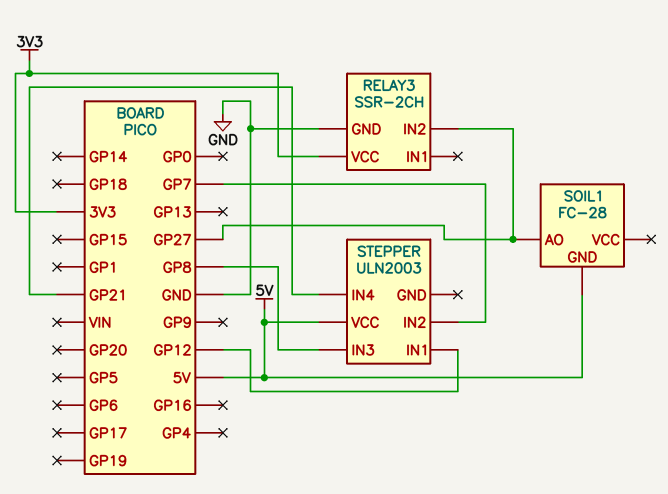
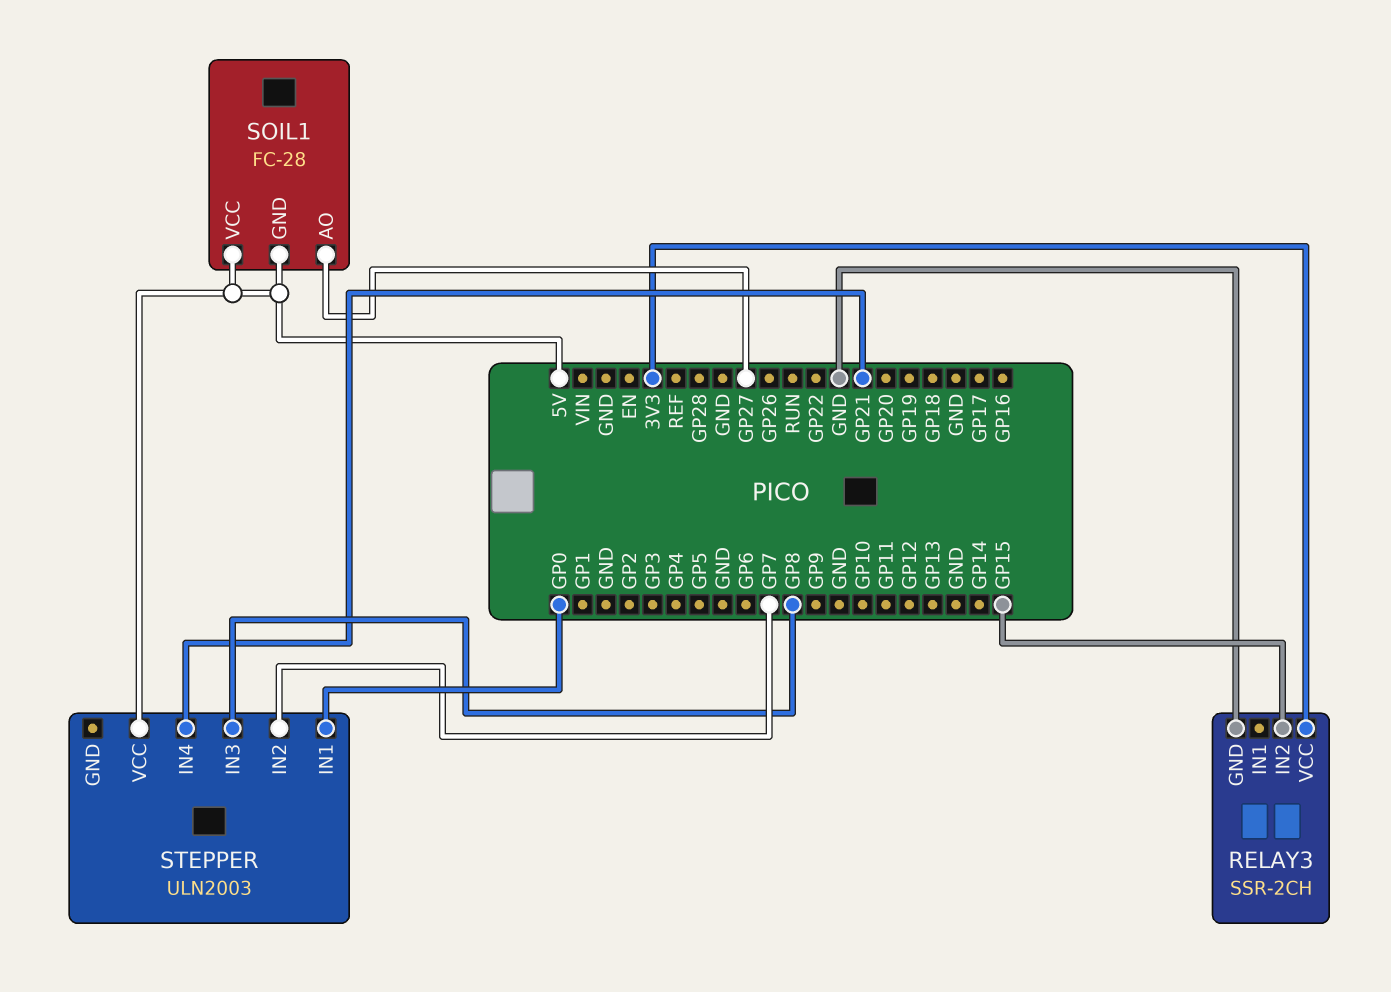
RELAY3 pin IN2: GP27 -> GP15
SOIL1 pin VCC: none -> 5V
STEPPER pin IN1: GP12 -> GP0

